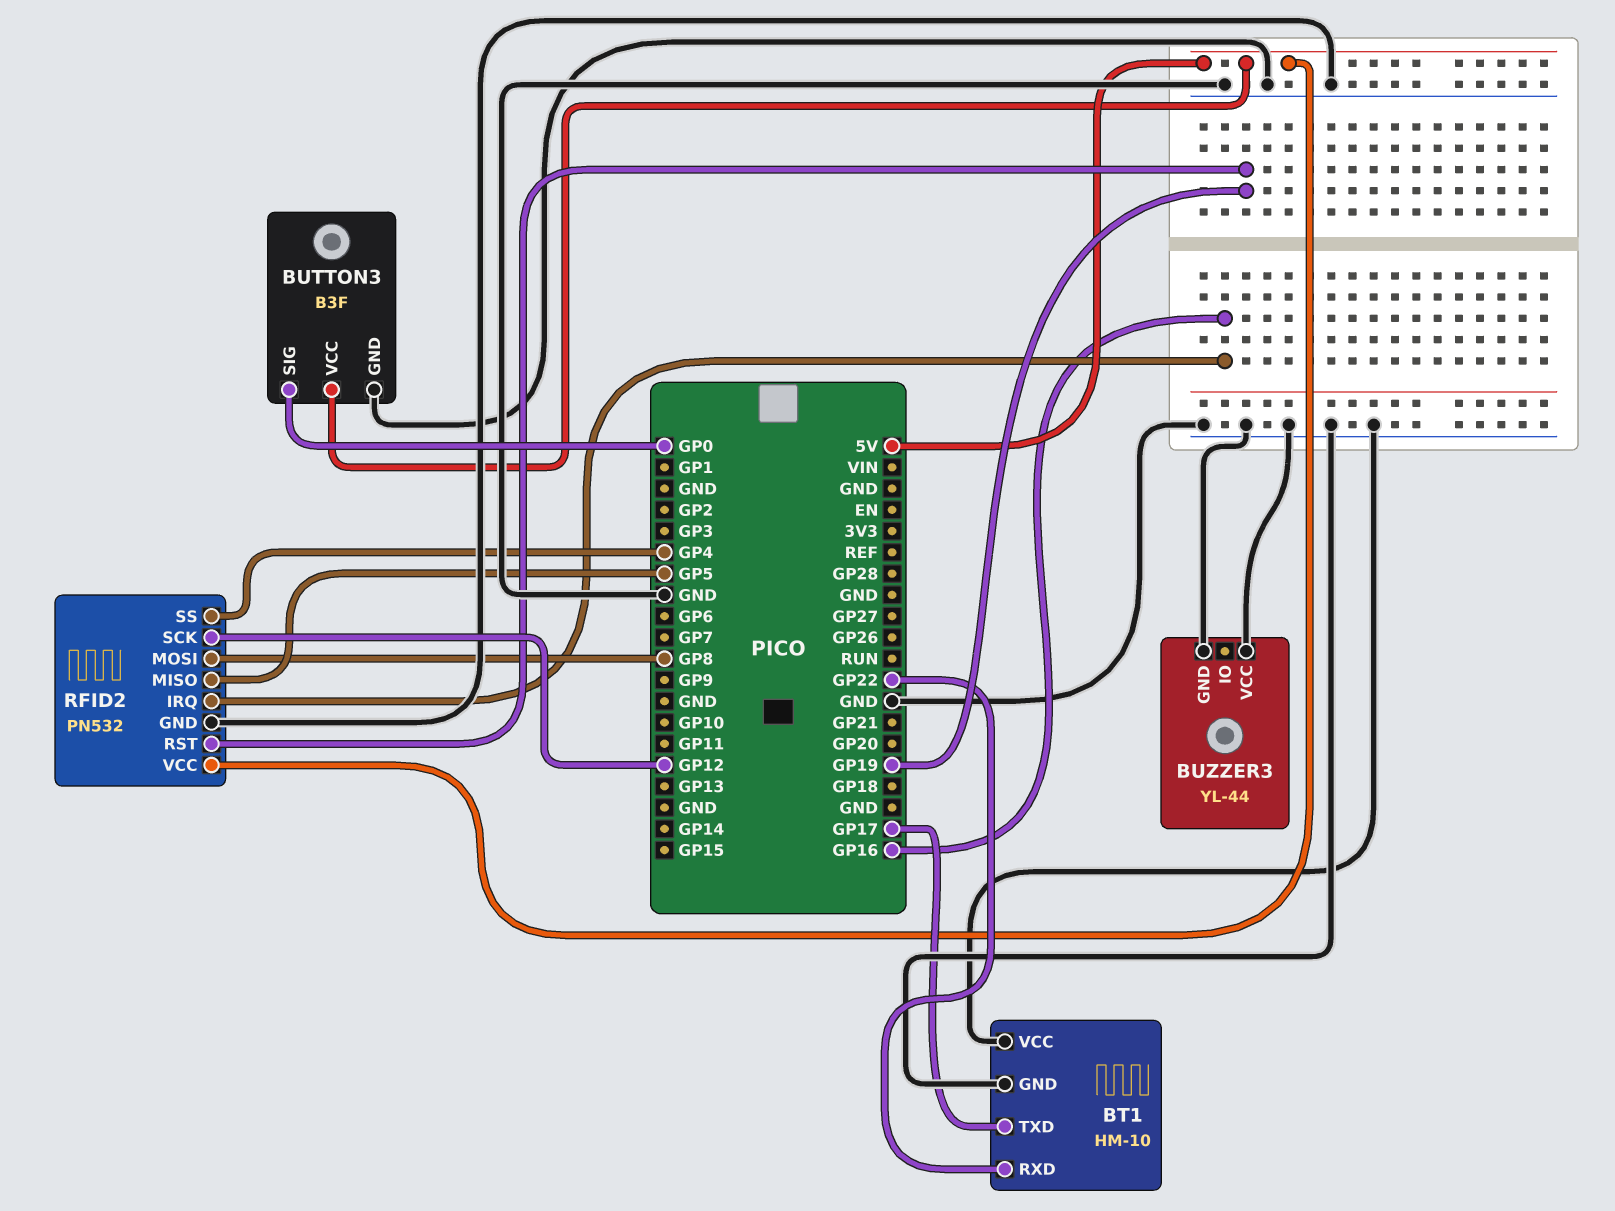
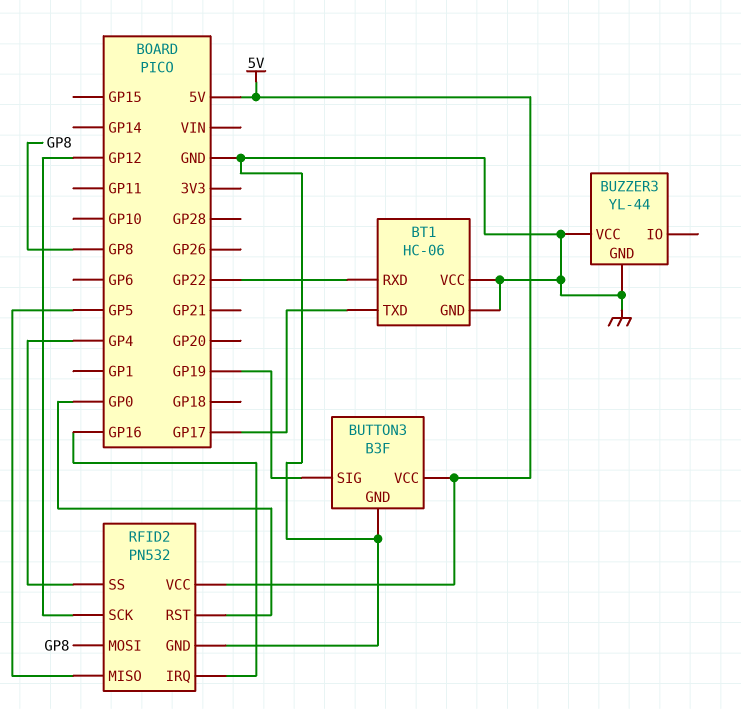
BT1: HM-10 -> HC-06
BUTTON3 pin SIG: GP0 -> GP19
RFID2 pin RST: GP19 -> GP0

